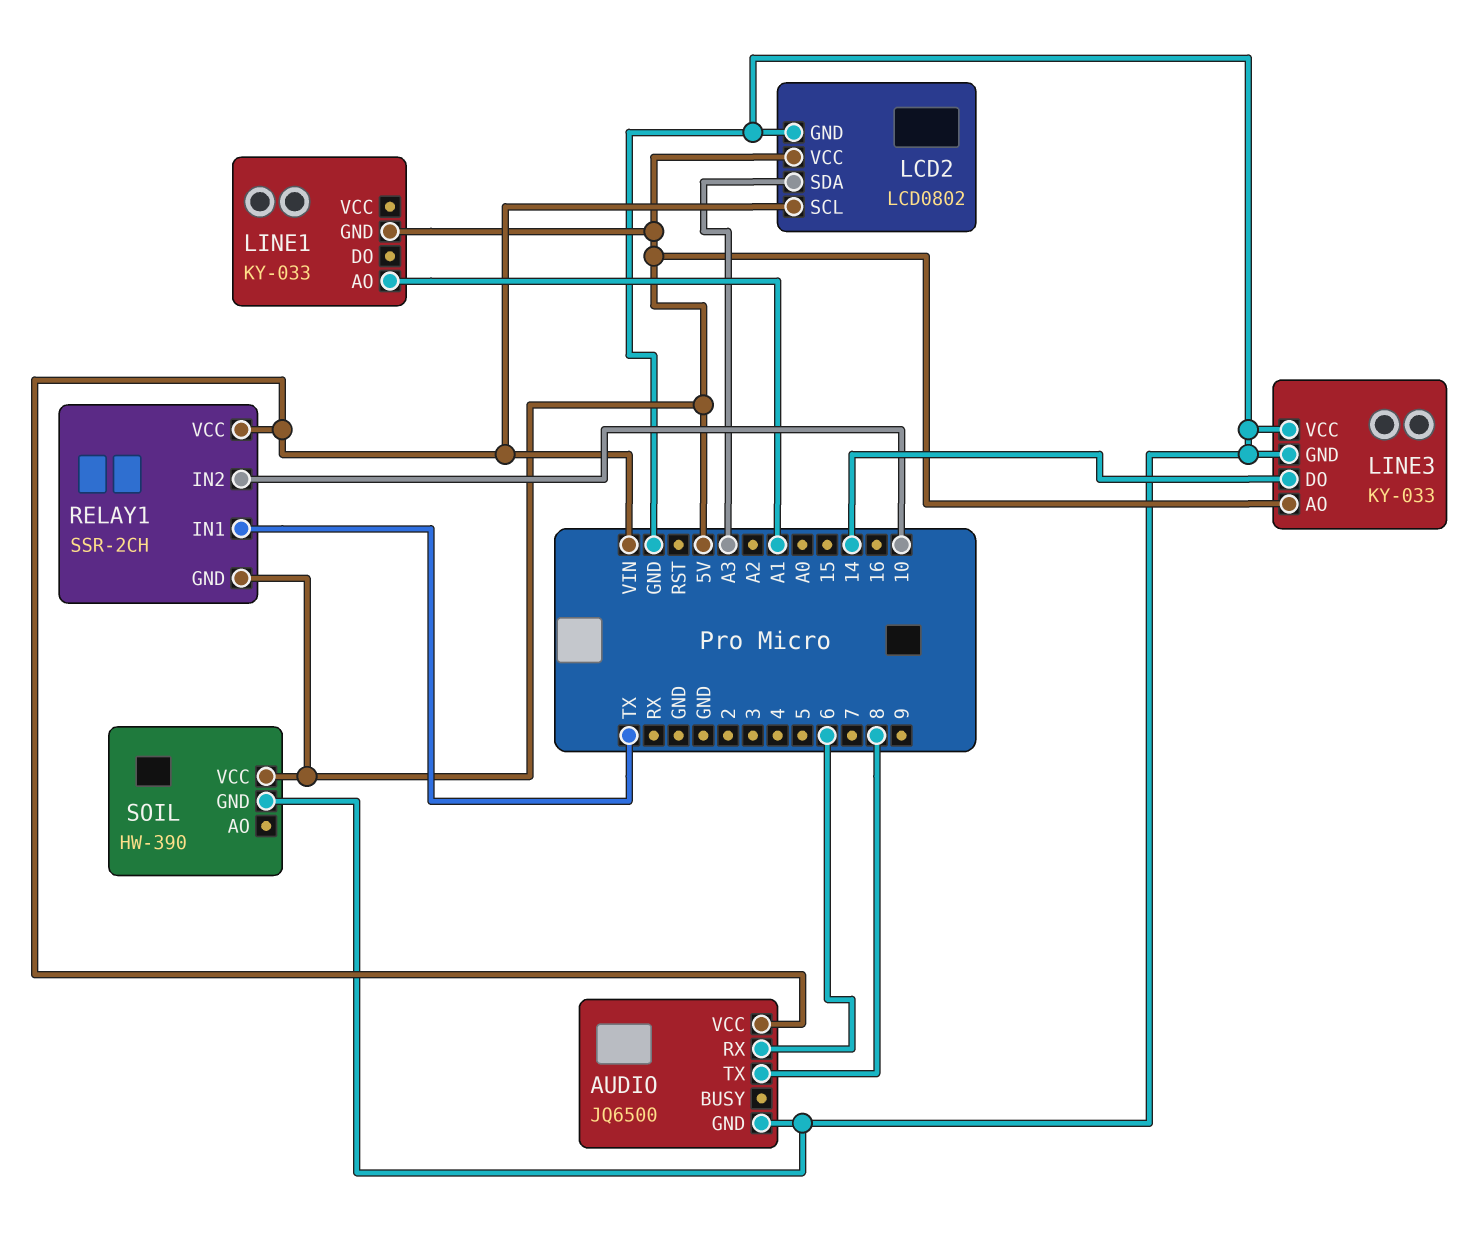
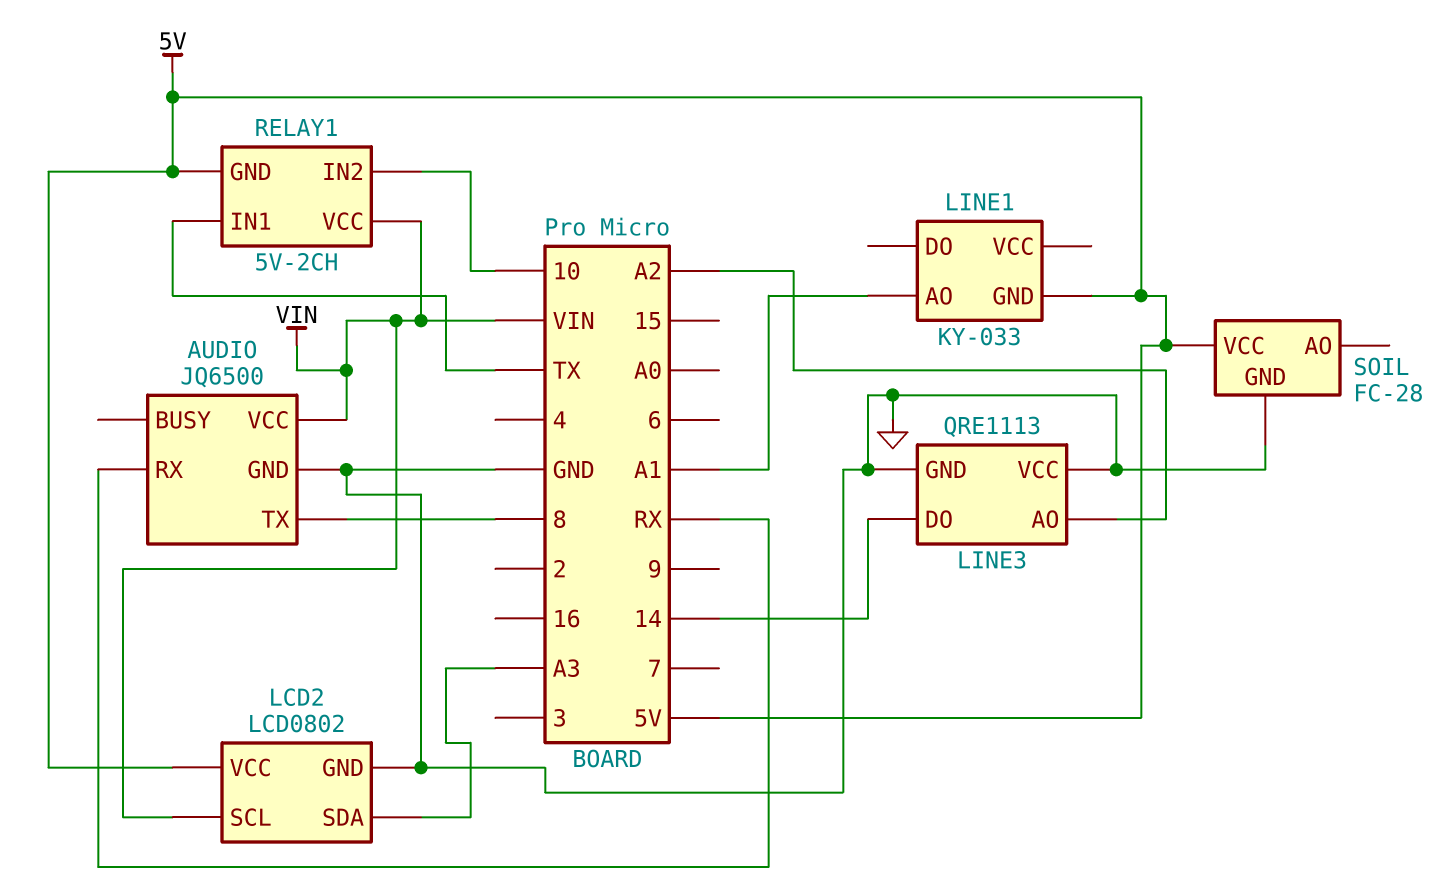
AUDIO pin RX: 6 -> RX
LINE3: KY-033 -> QRE1113
LINE3 pin AO: 5V -> A2
RELAY1: SSR-2CH -> 5V-2CH
SOIL: HW-390 -> FC-28

